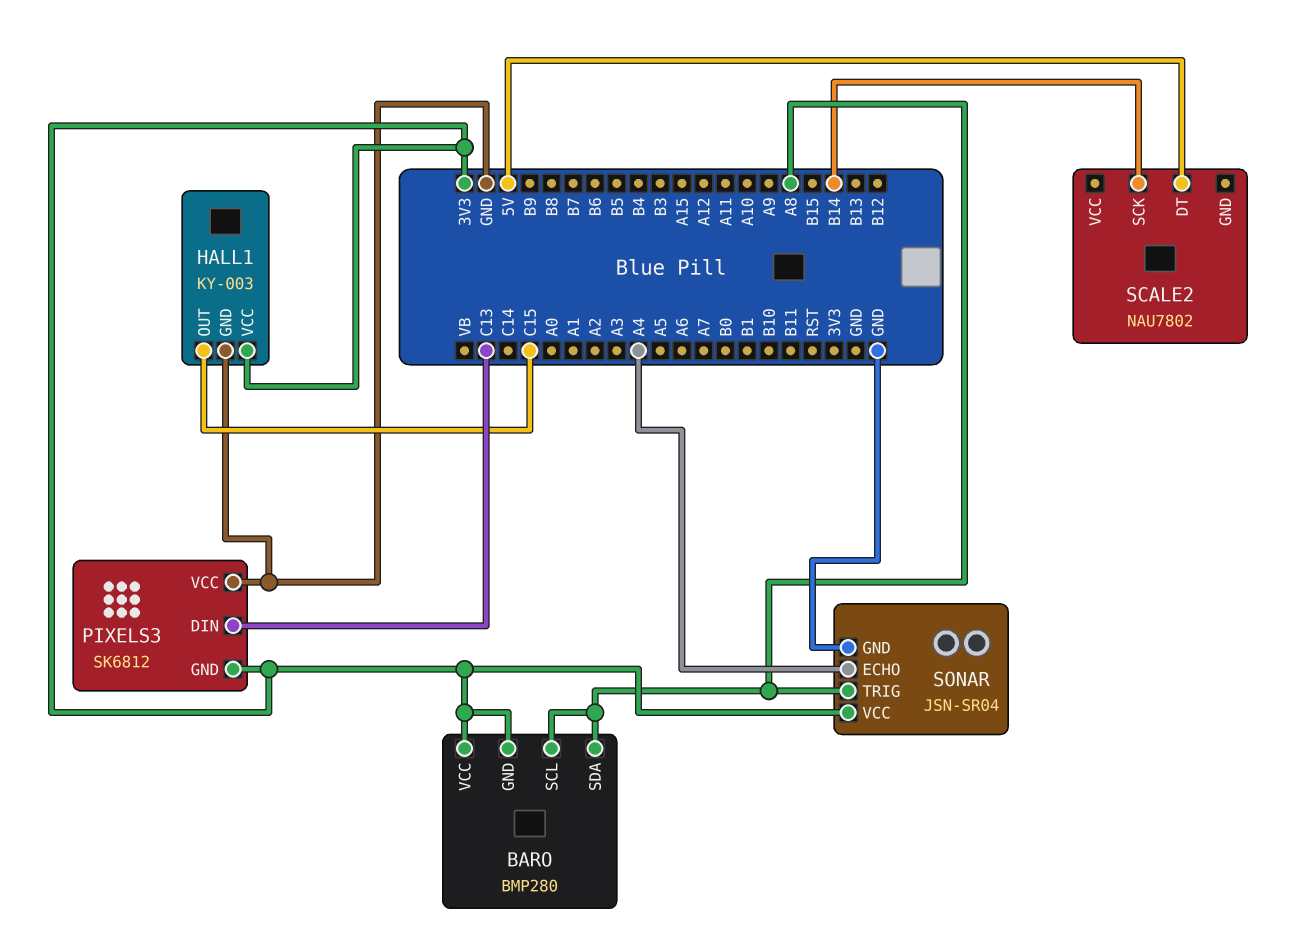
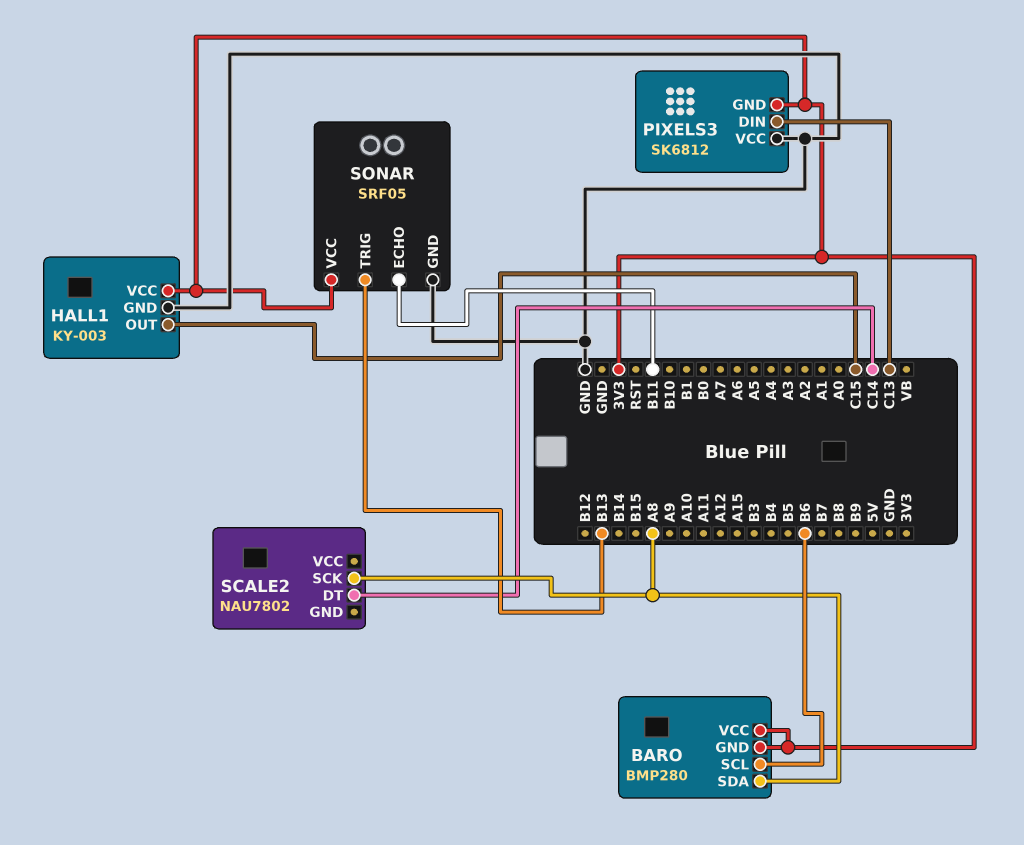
BARO pin SCL: A8 -> B6
SCALE2 pin DT: 5V -> C14
SCALE2 pin SCK: B14 -> A8
SONAR: JSN-SR04 -> SRF05
SONAR pin ECHO: A4 -> B11
SONAR pin TRIG: A8 -> B13

